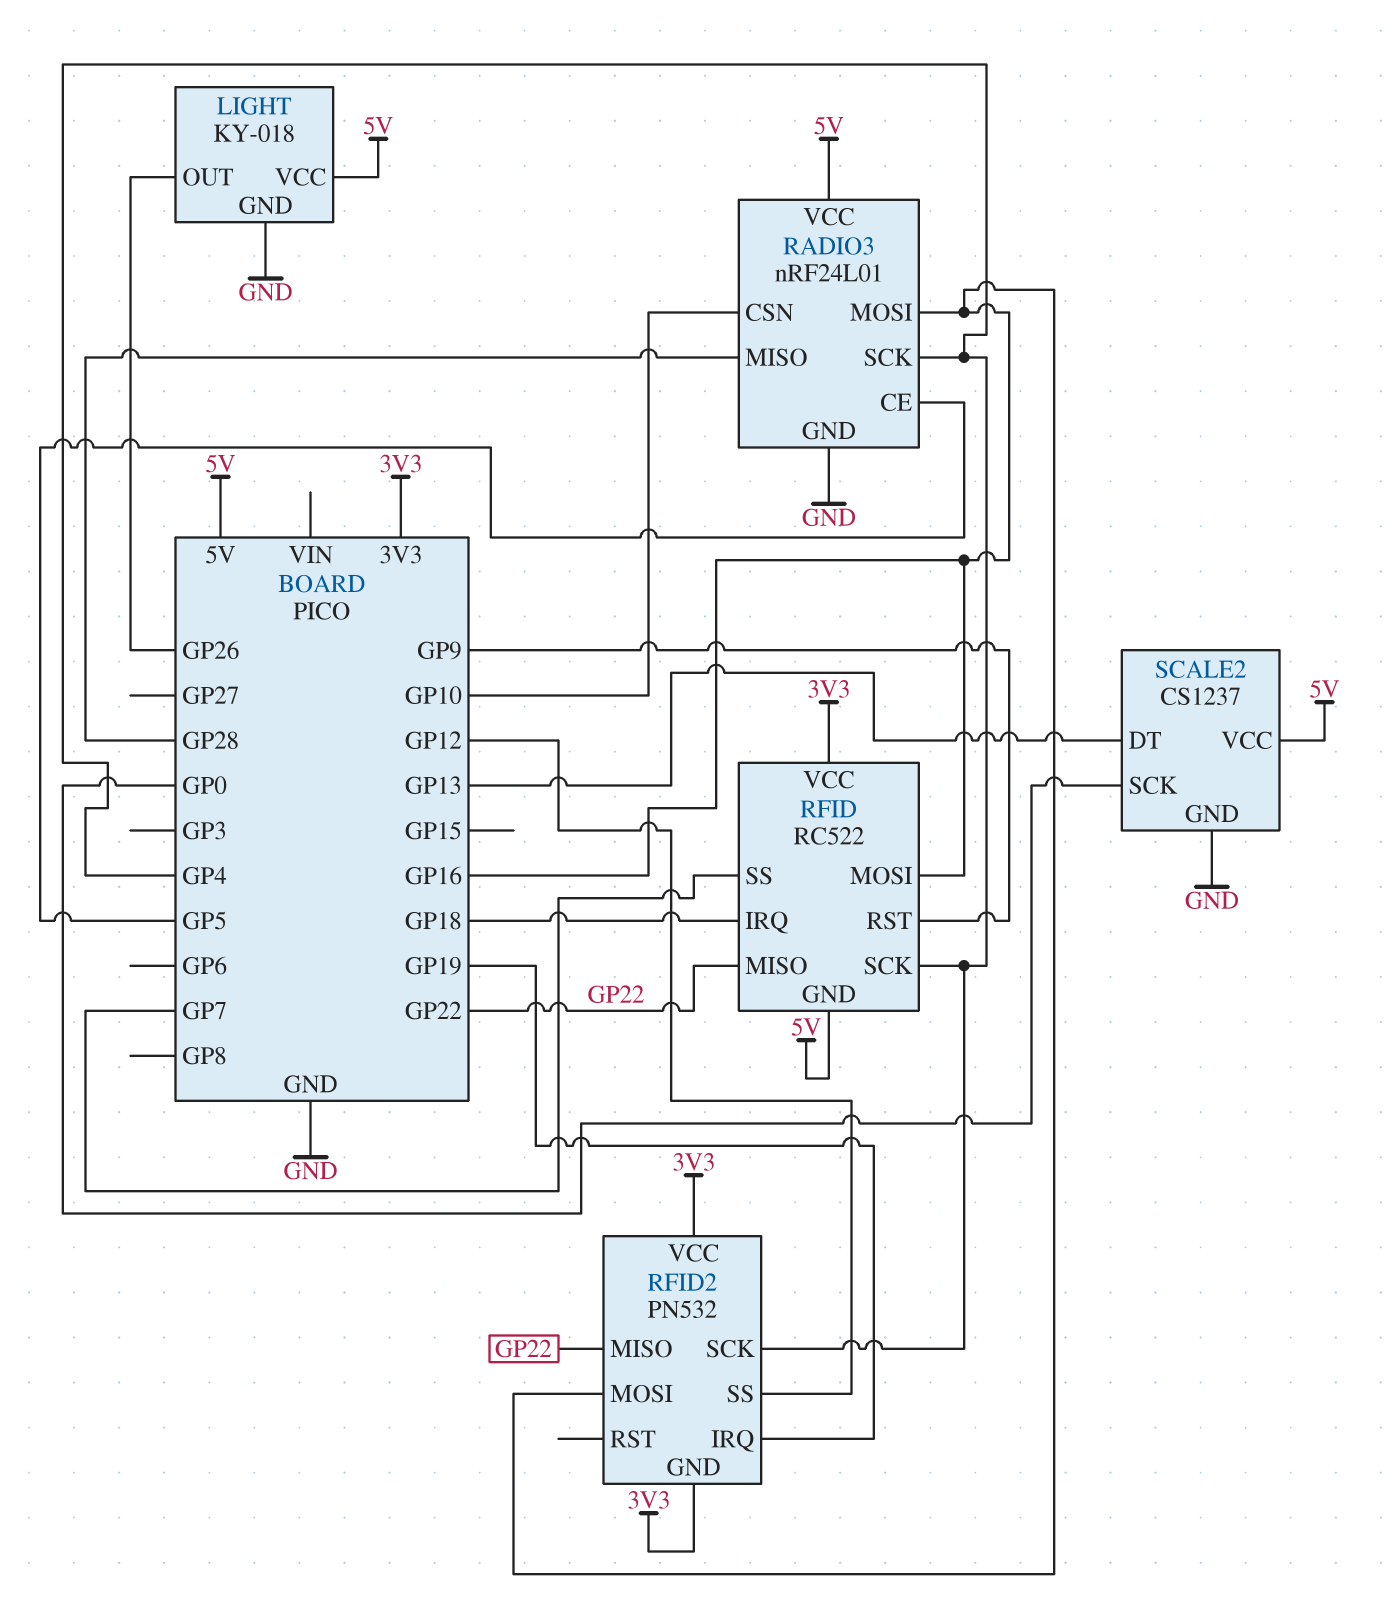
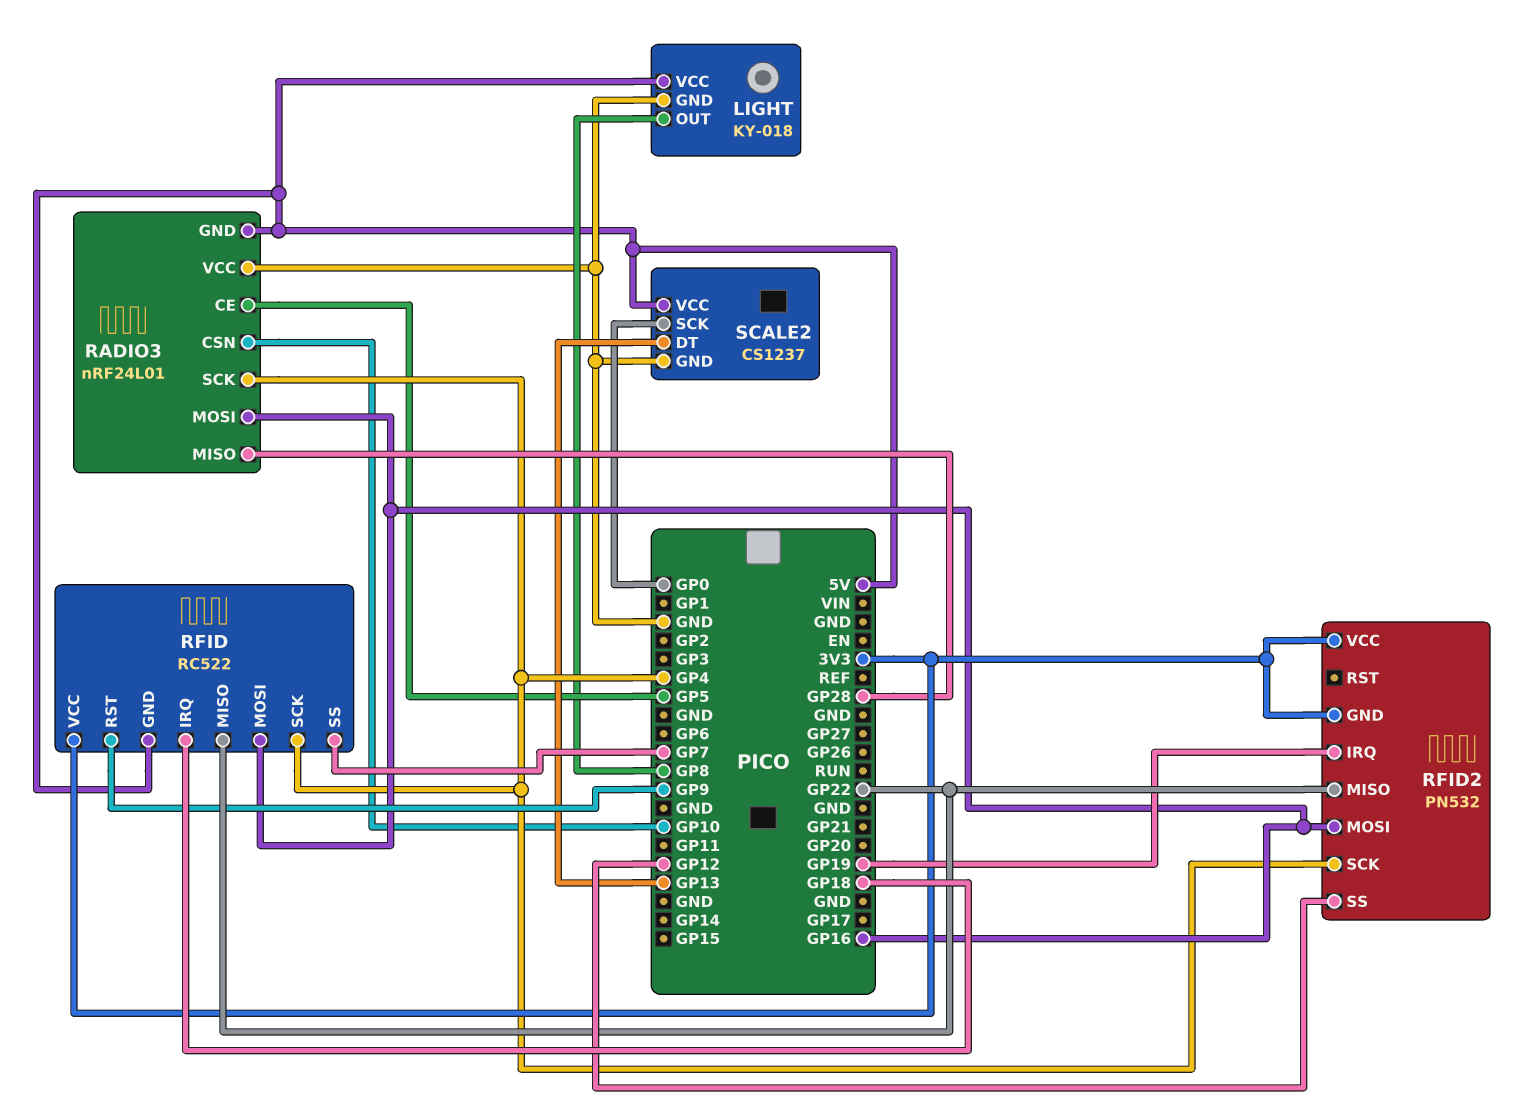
LIGHT pin OUT: GP26 -> GP8
RADIO3 pin GND: GND -> 5V
RADIO3 pin VCC: 5V -> GND

